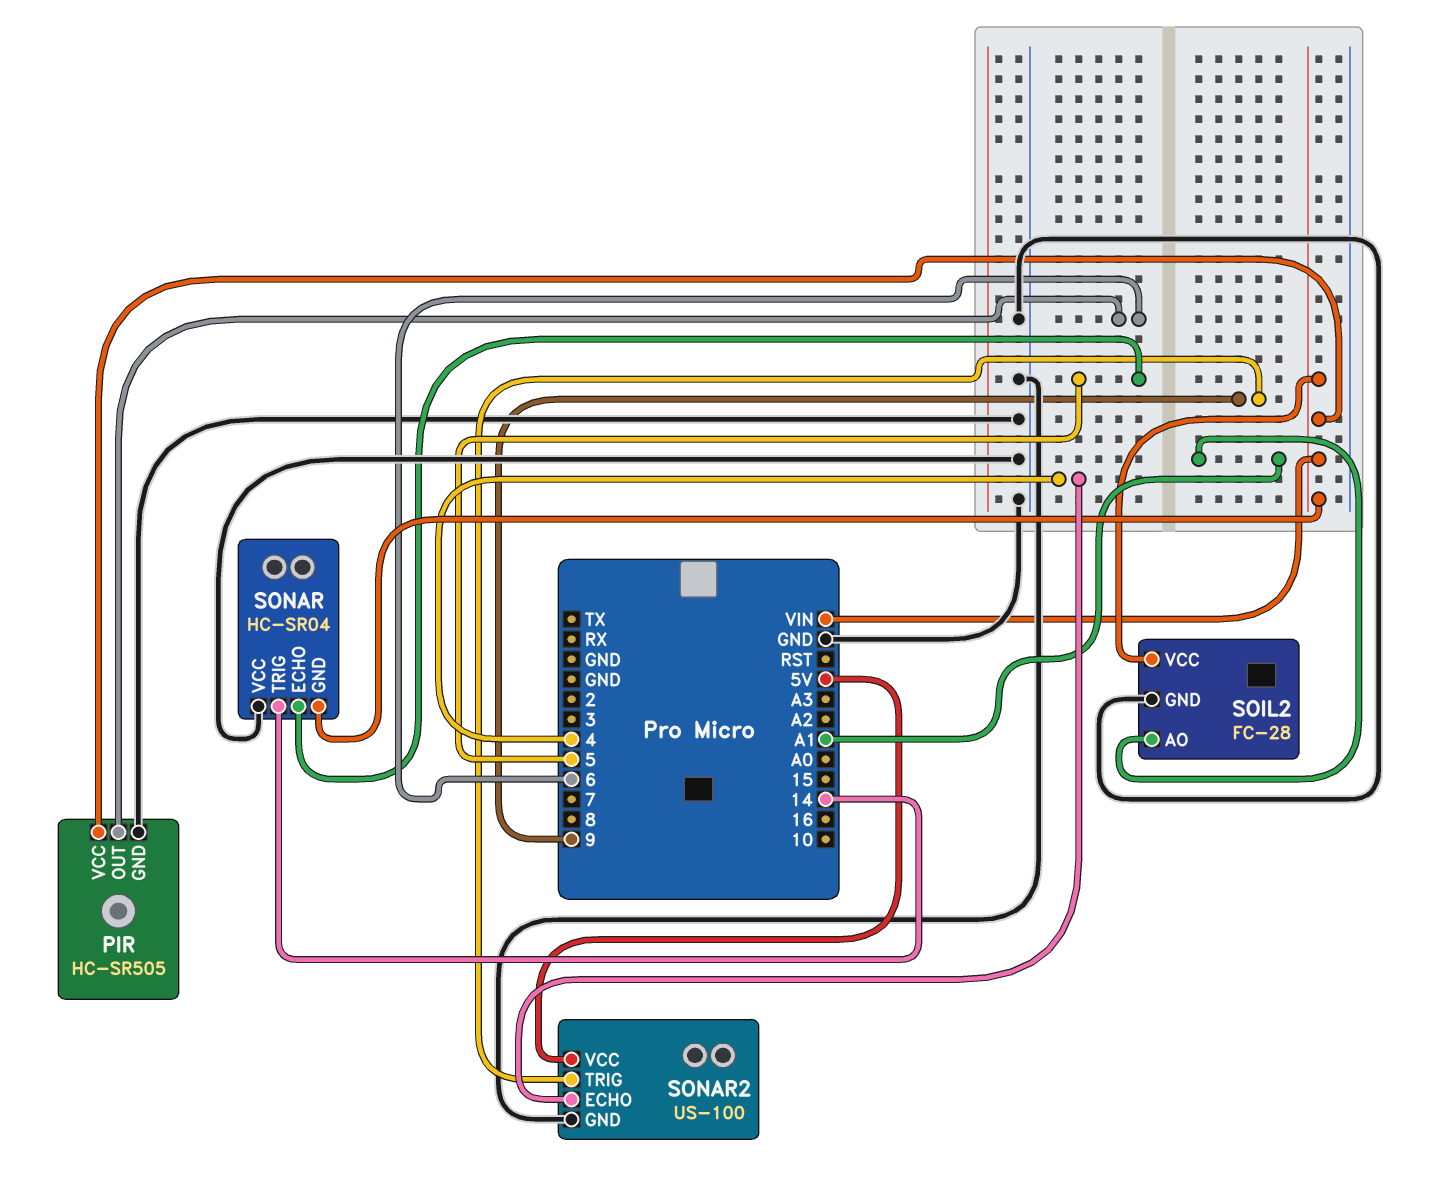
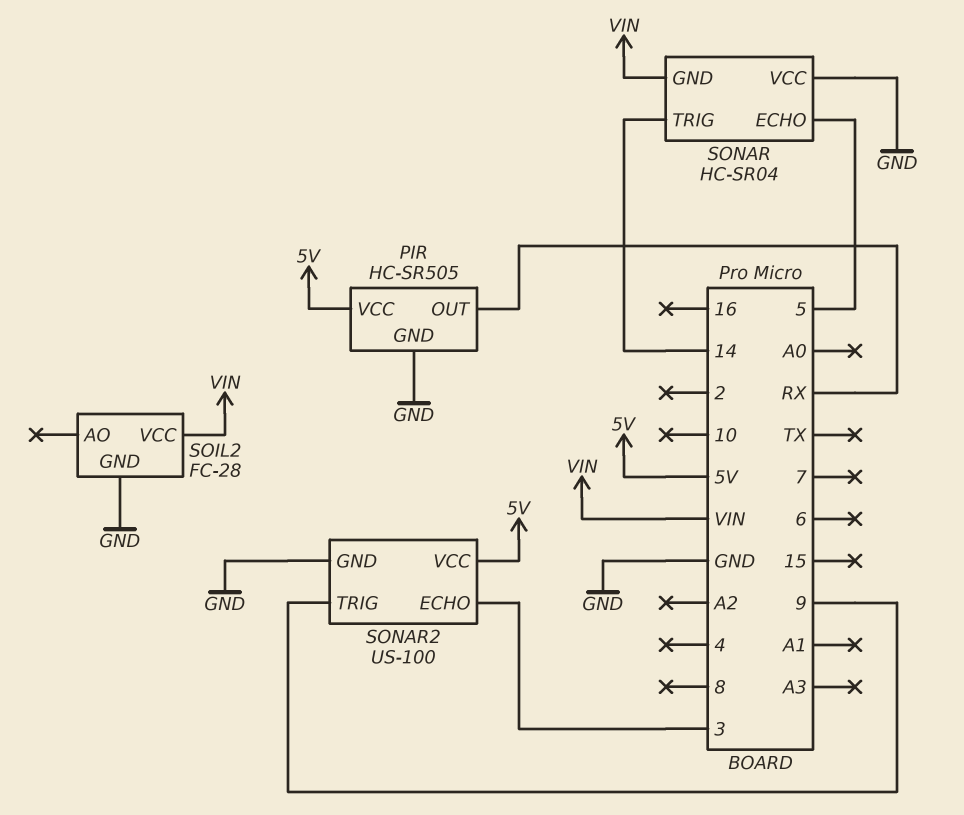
PIR pin OUT: 6 -> RX
PIR pin VCC: VIN -> 5V
SOIL2 pin AO: A1 -> none
SONAR2 pin ECHO: 4 -> 3

